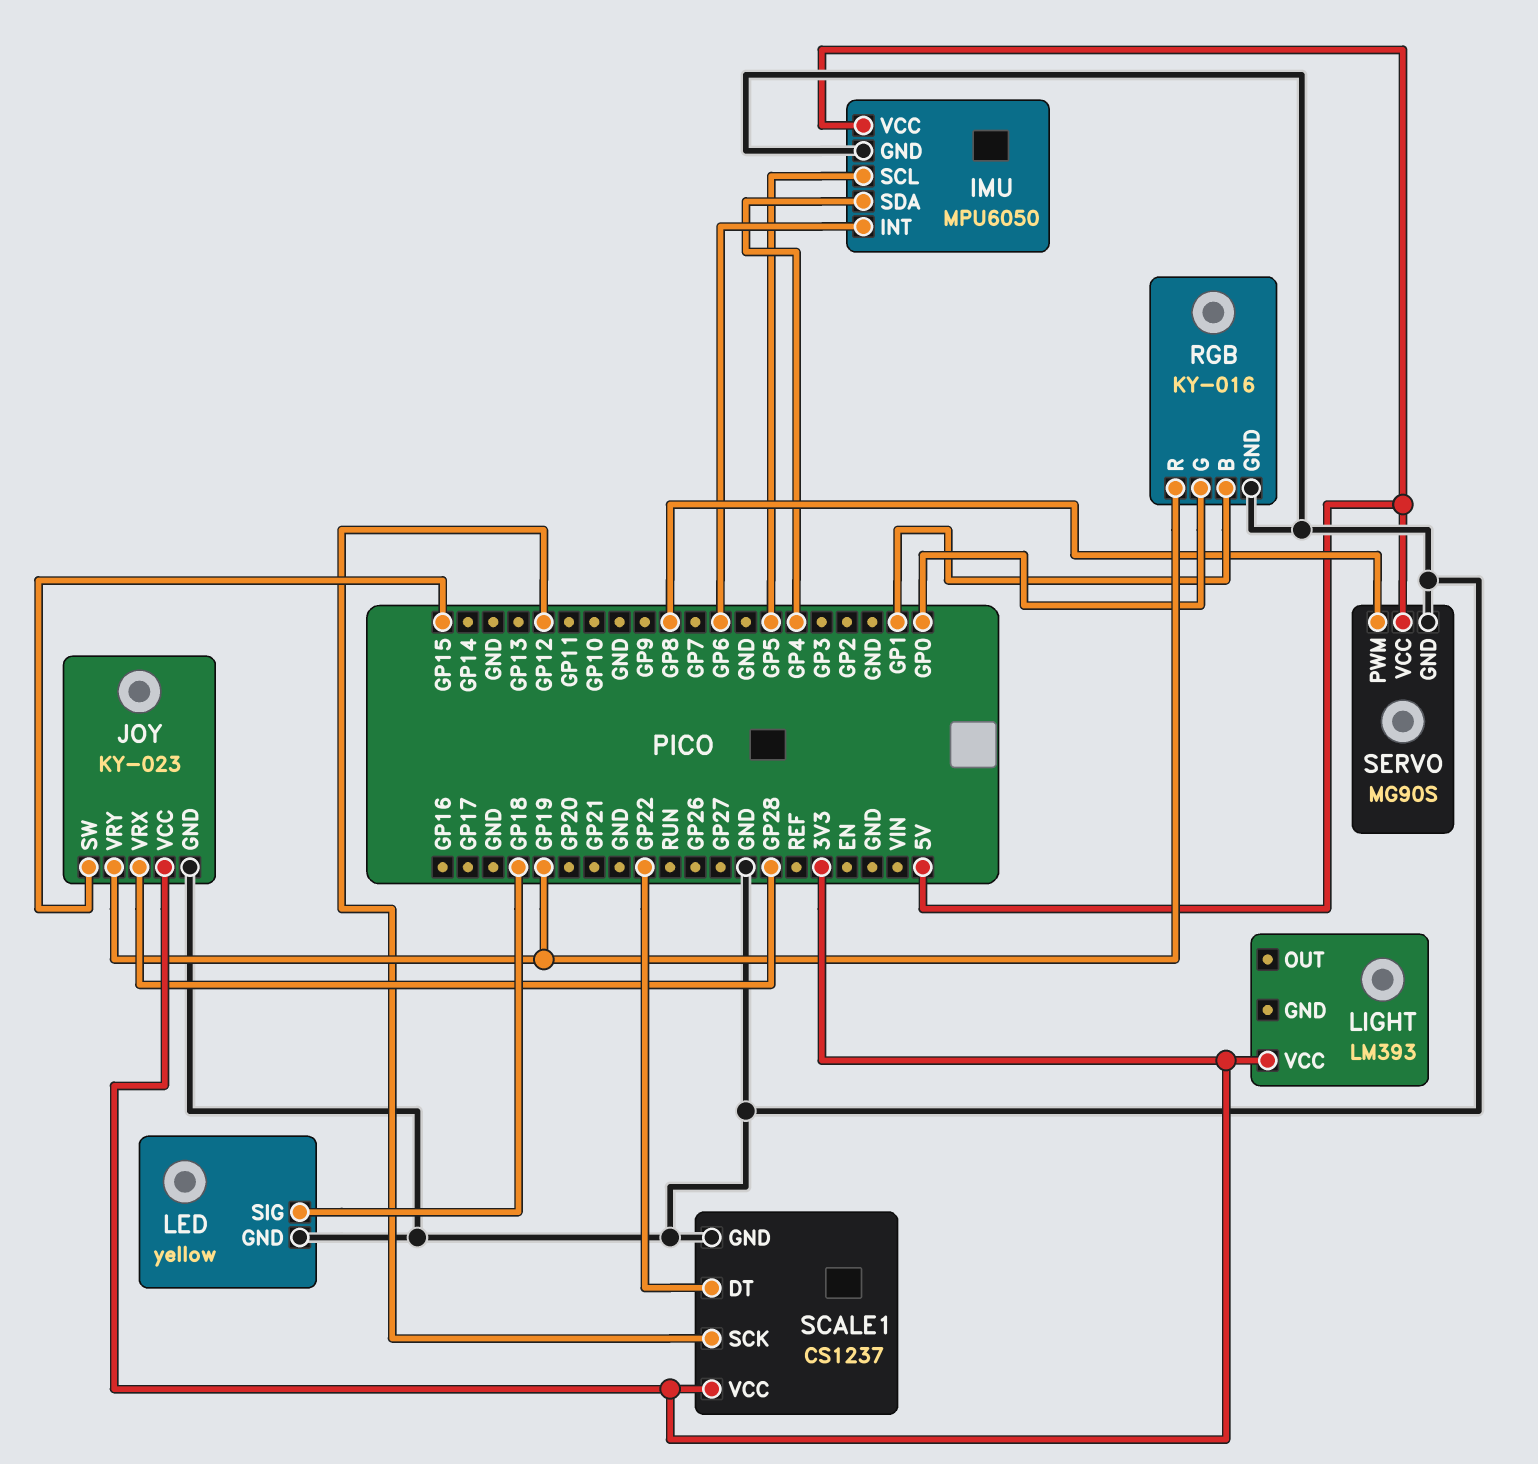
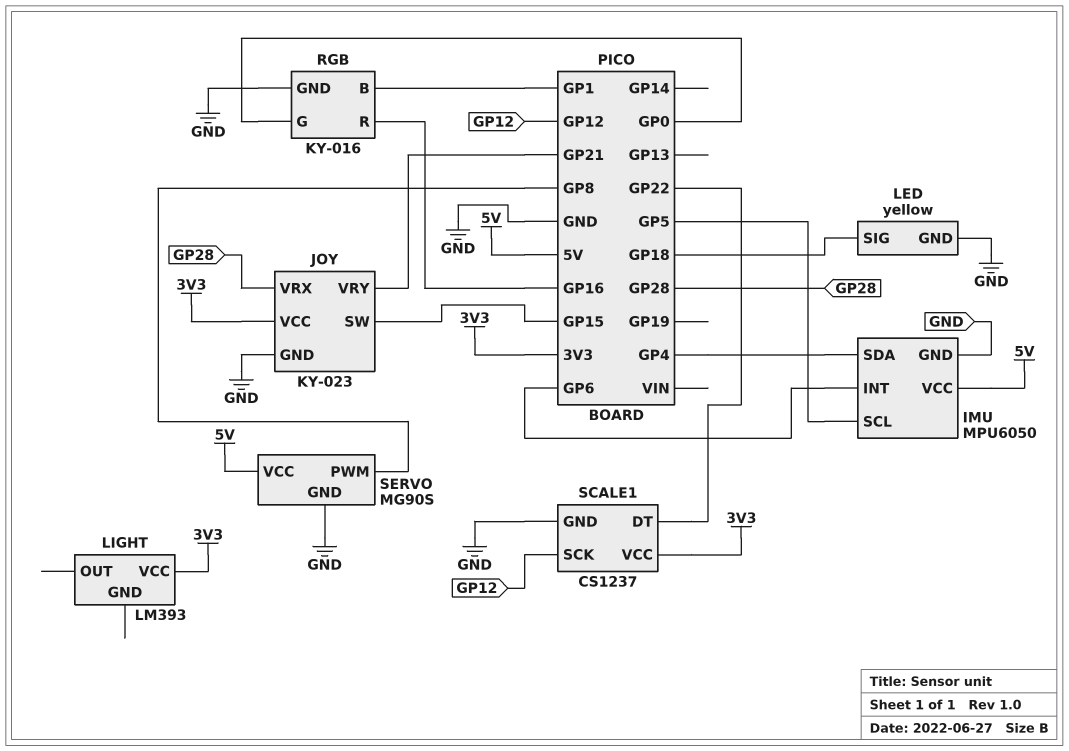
JOY pin VRY: GP19 -> GP21
RGB pin R: GP19 -> GP16

